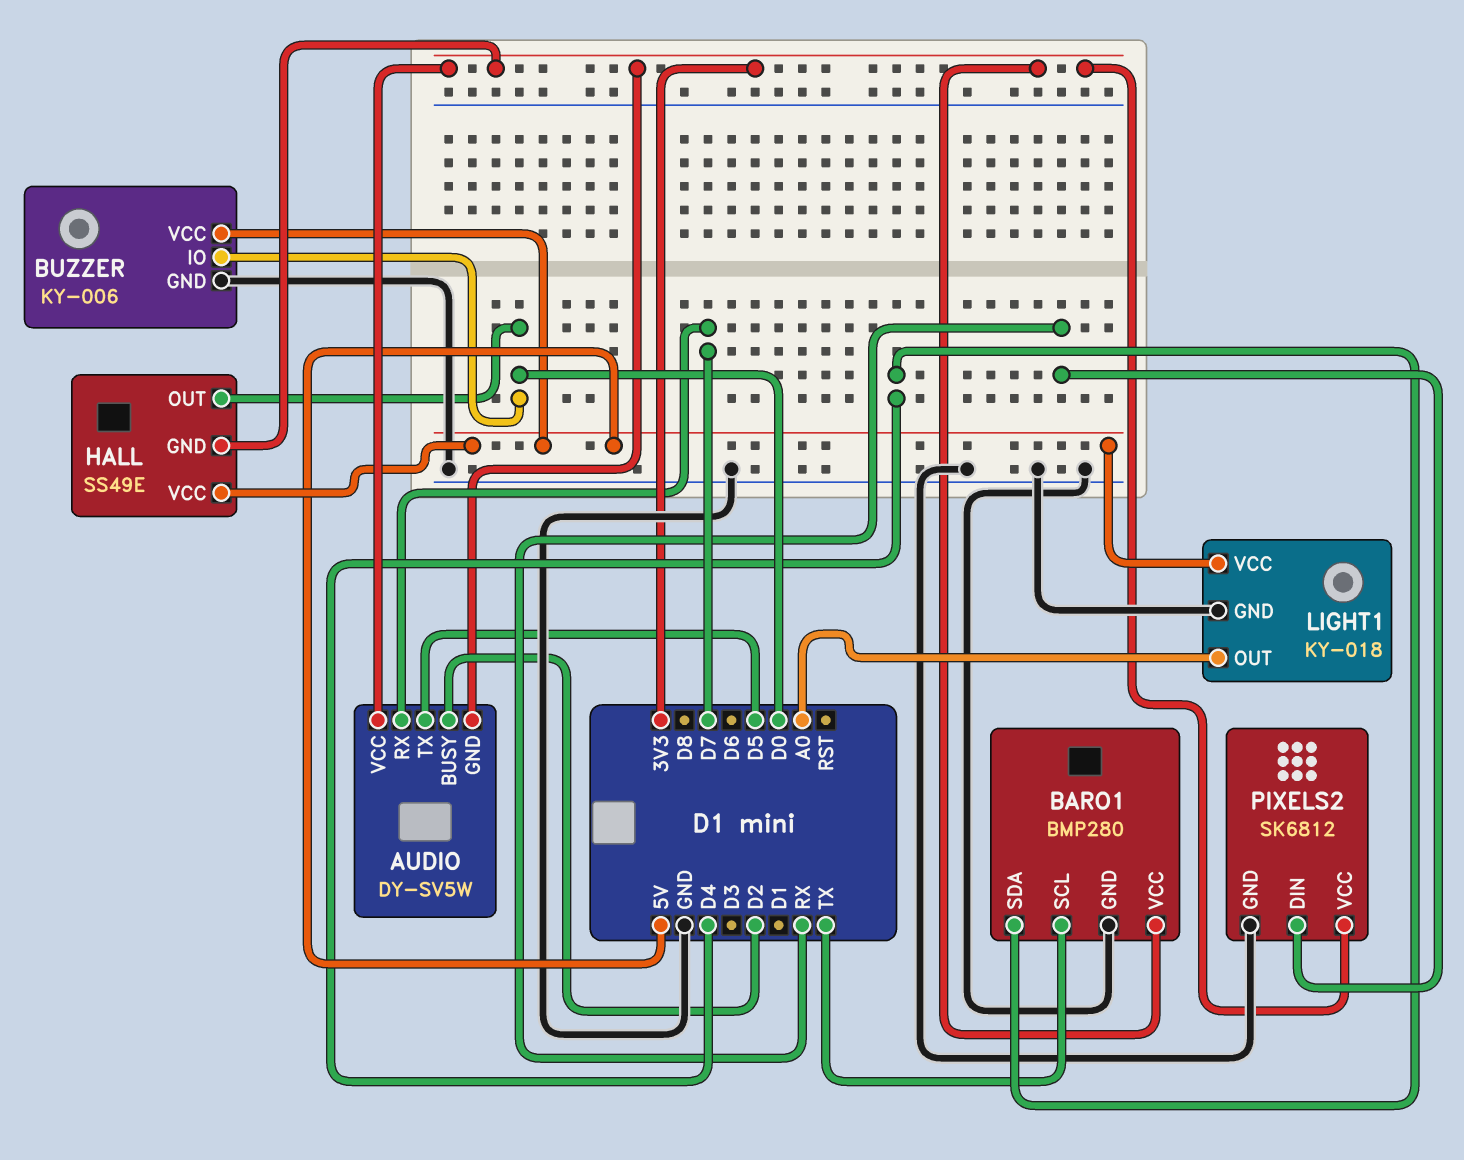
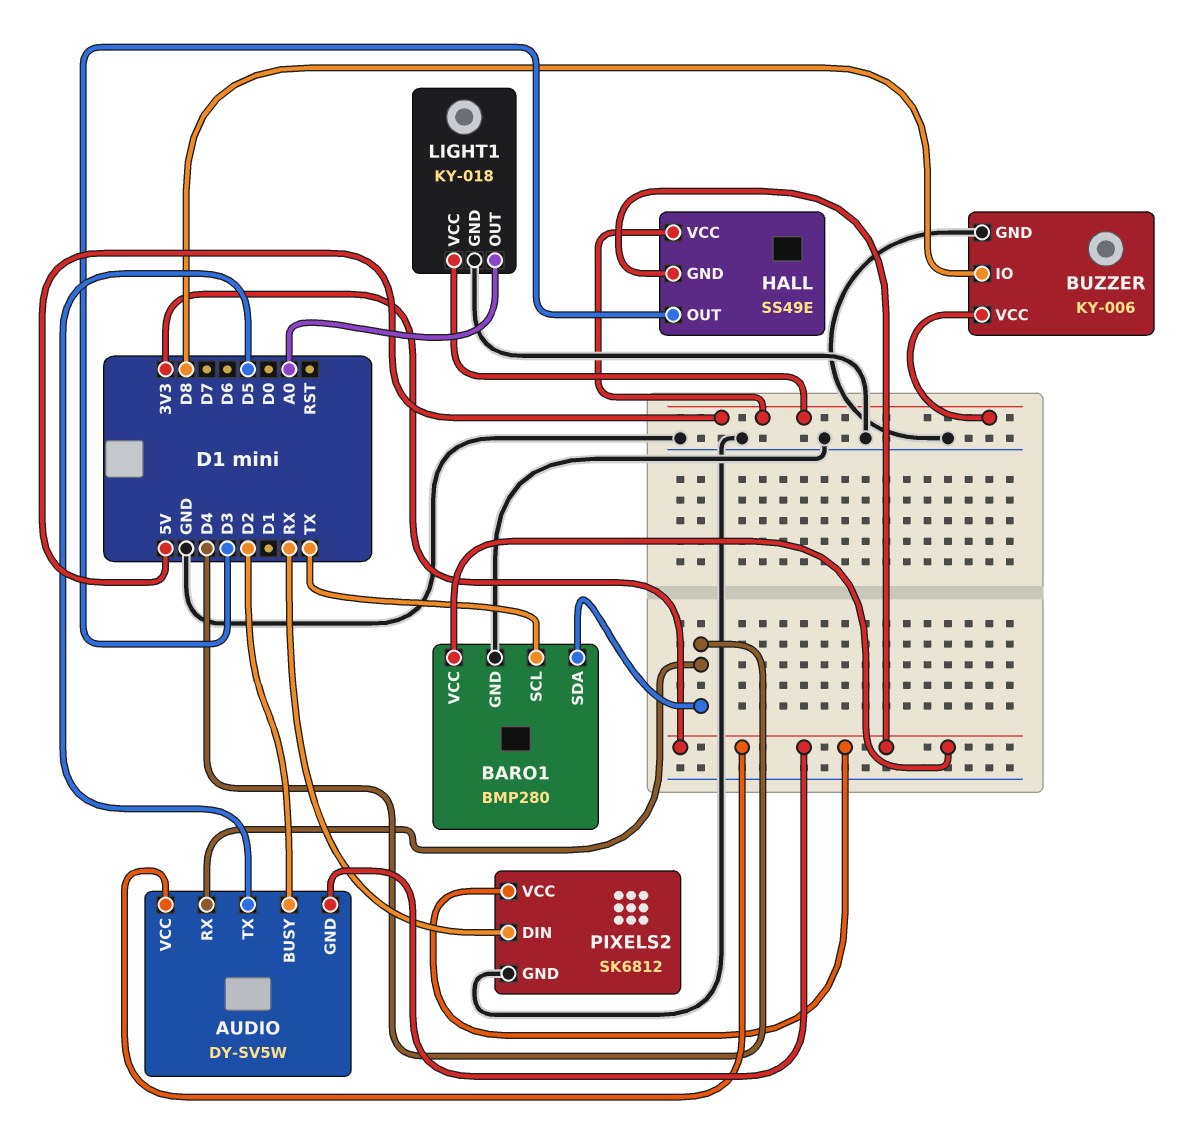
AUDIO pin RX: D7 -> D4
BUZZER pin IO: D0 -> D8
HALL pin OUT: D0 -> D3

